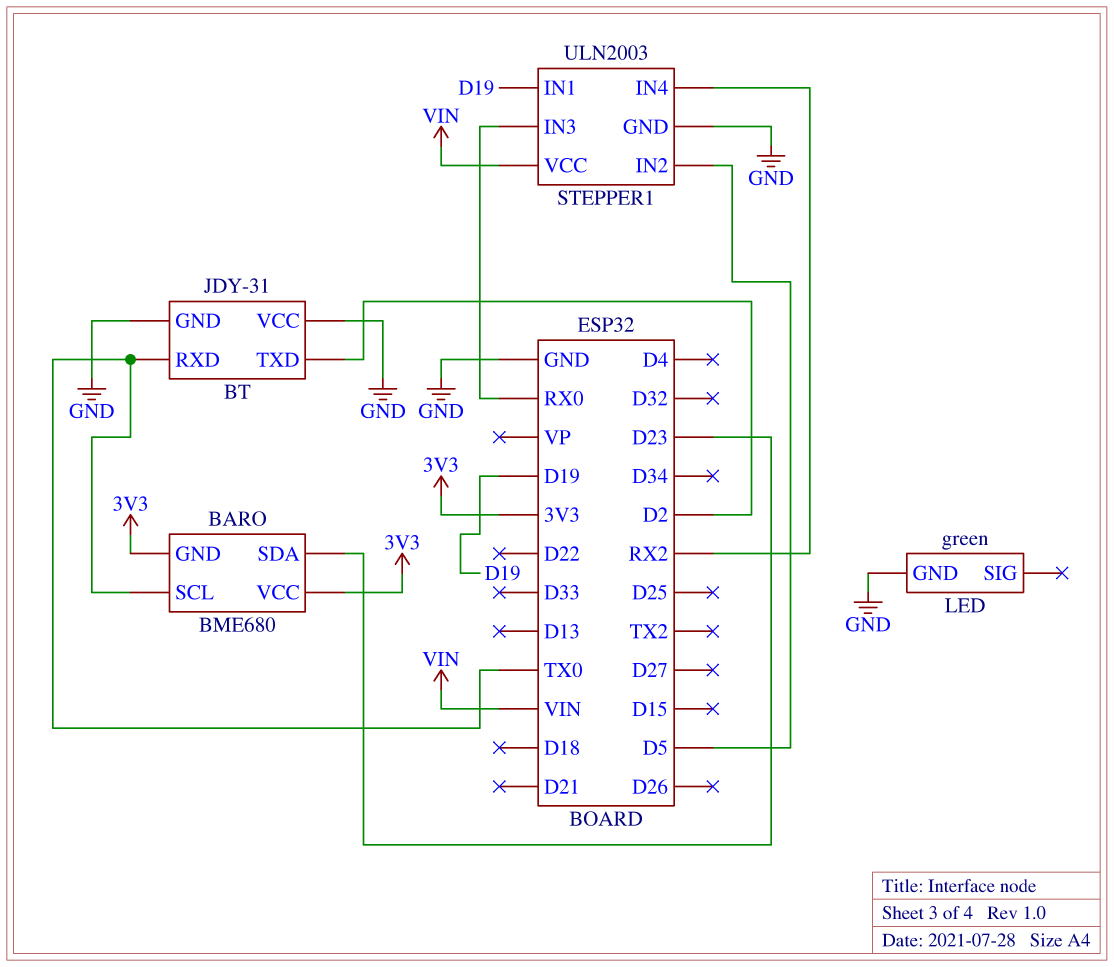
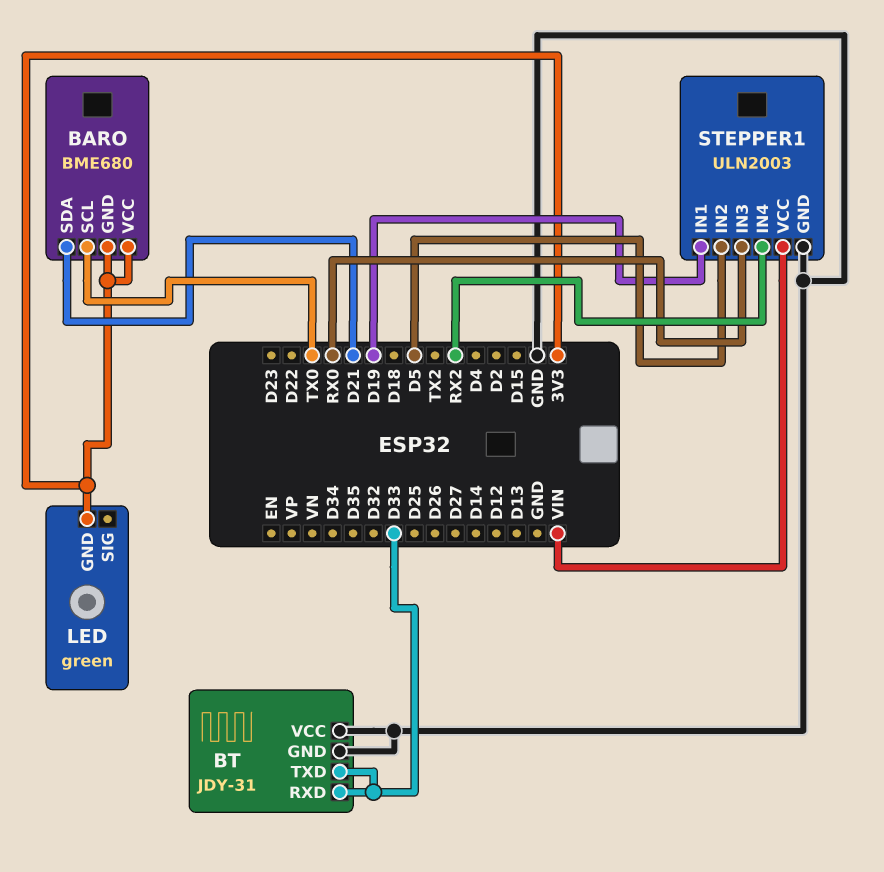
BARO pin SDA: D23 -> D21
BT pin RXD: TX0 -> D33
BT pin TXD: D2 -> D33
LED pin GND: GND -> 3V3

